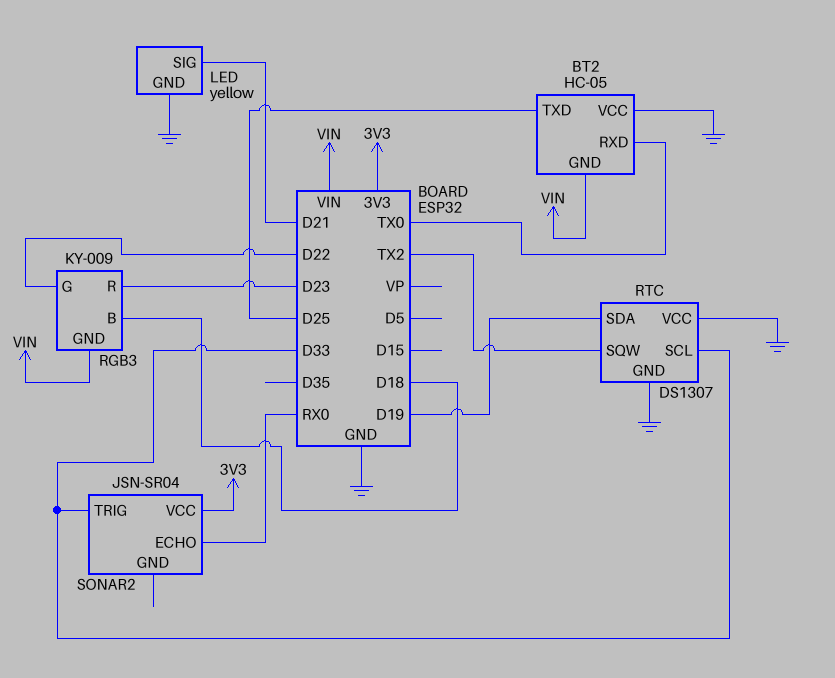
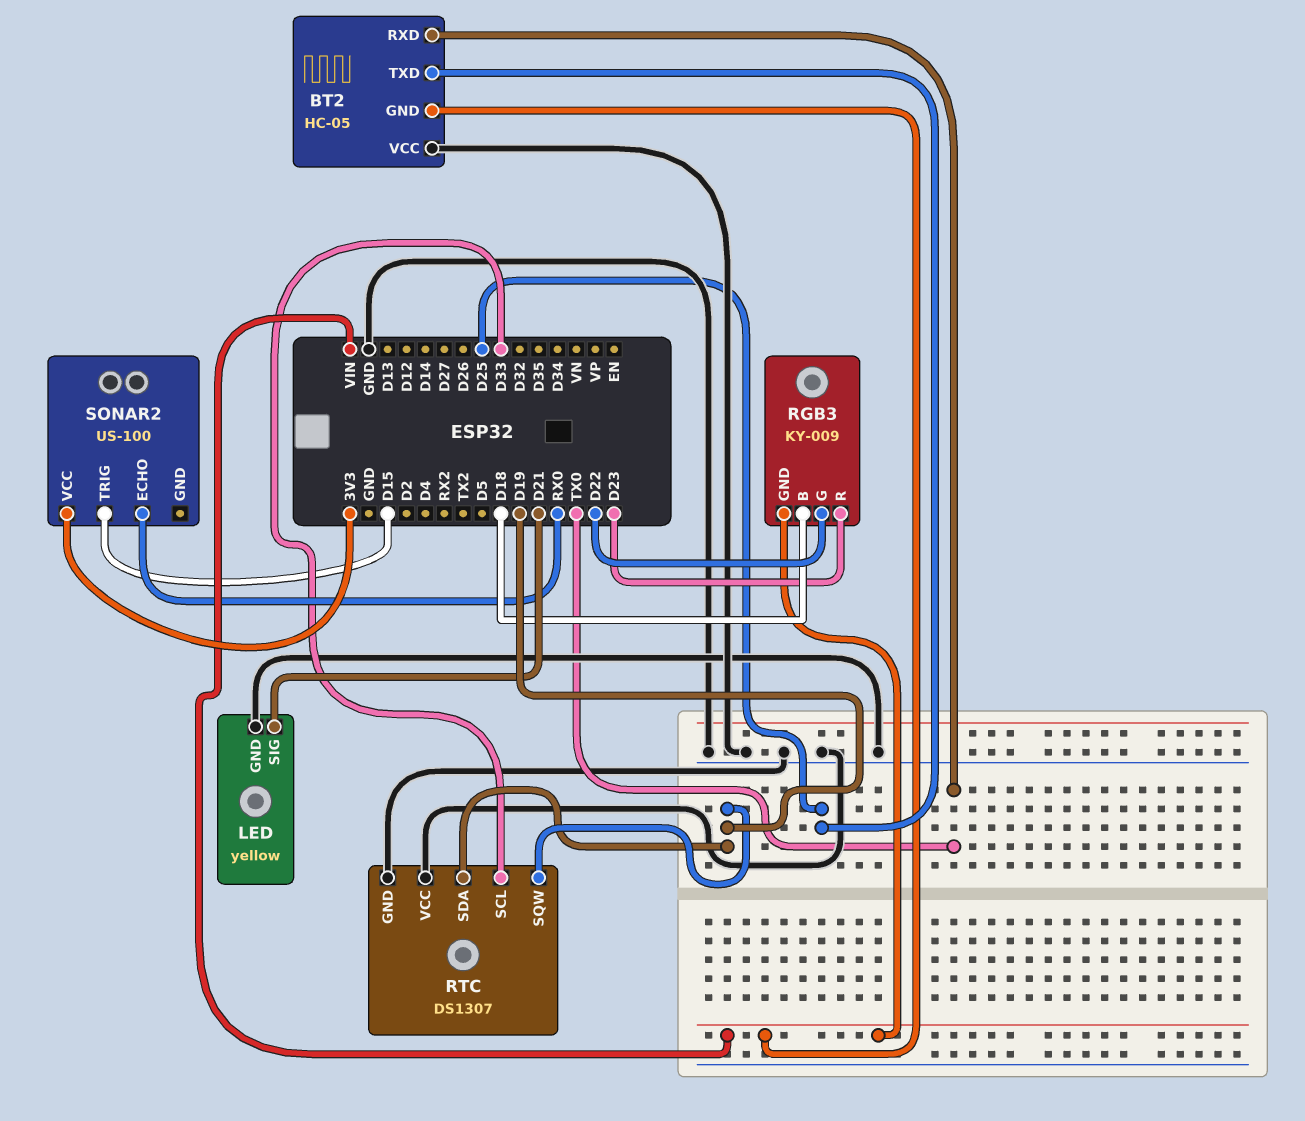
RTC pin SQW: TX2 -> D19
SONAR2: JSN-SR04 -> US-100
SONAR2 pin TRIG: D33 -> D15

